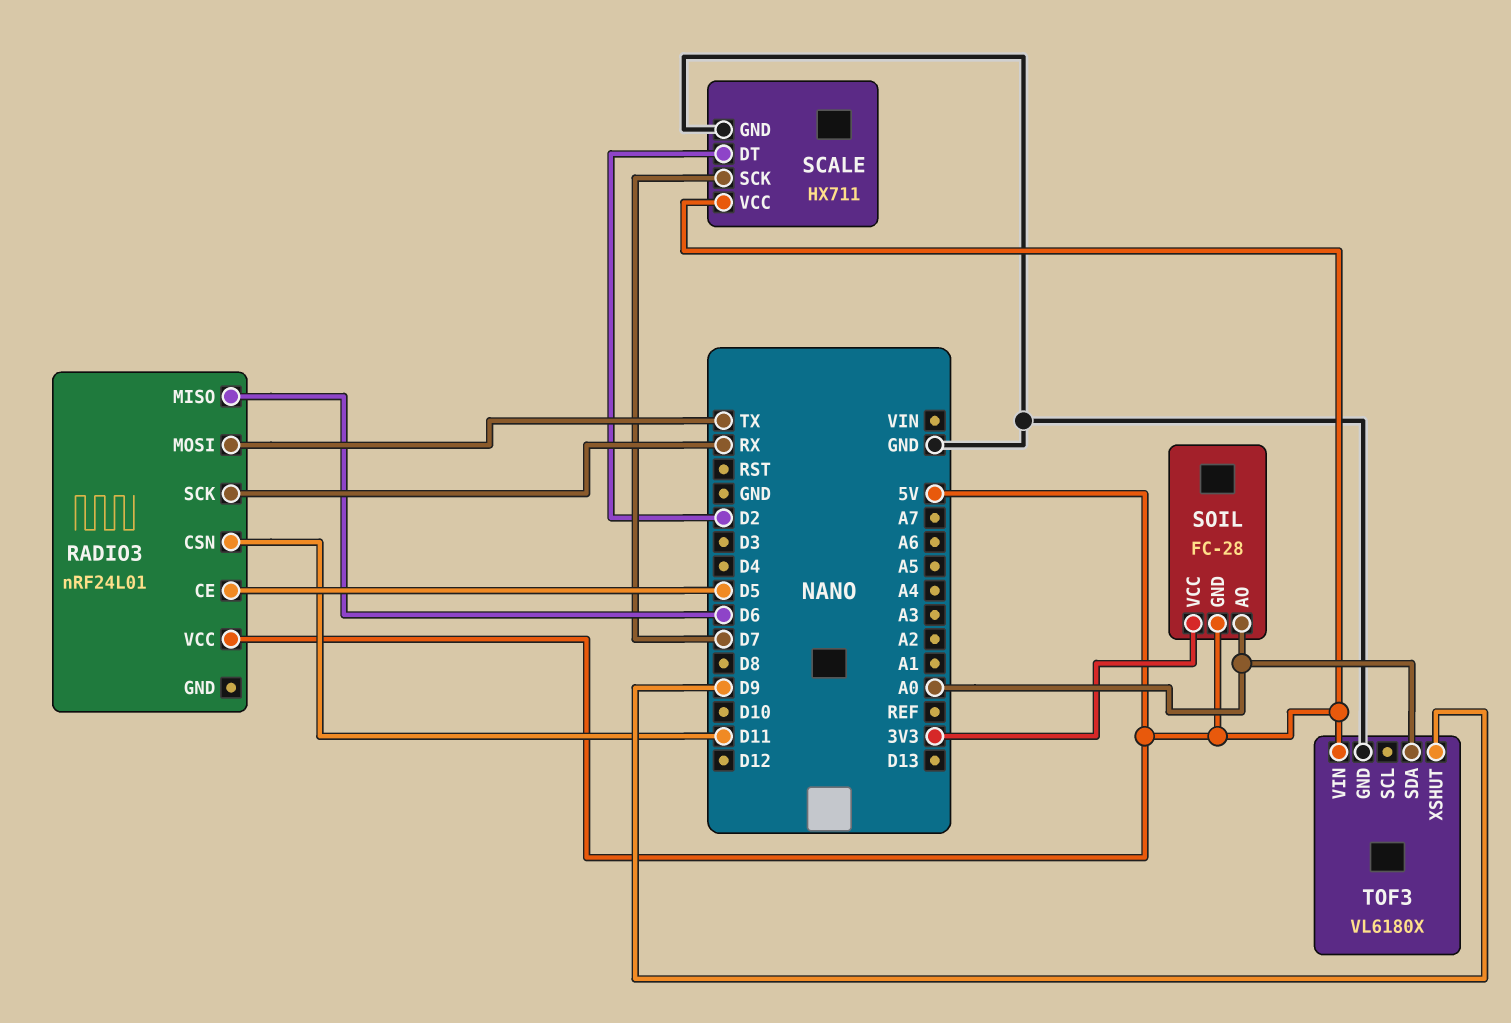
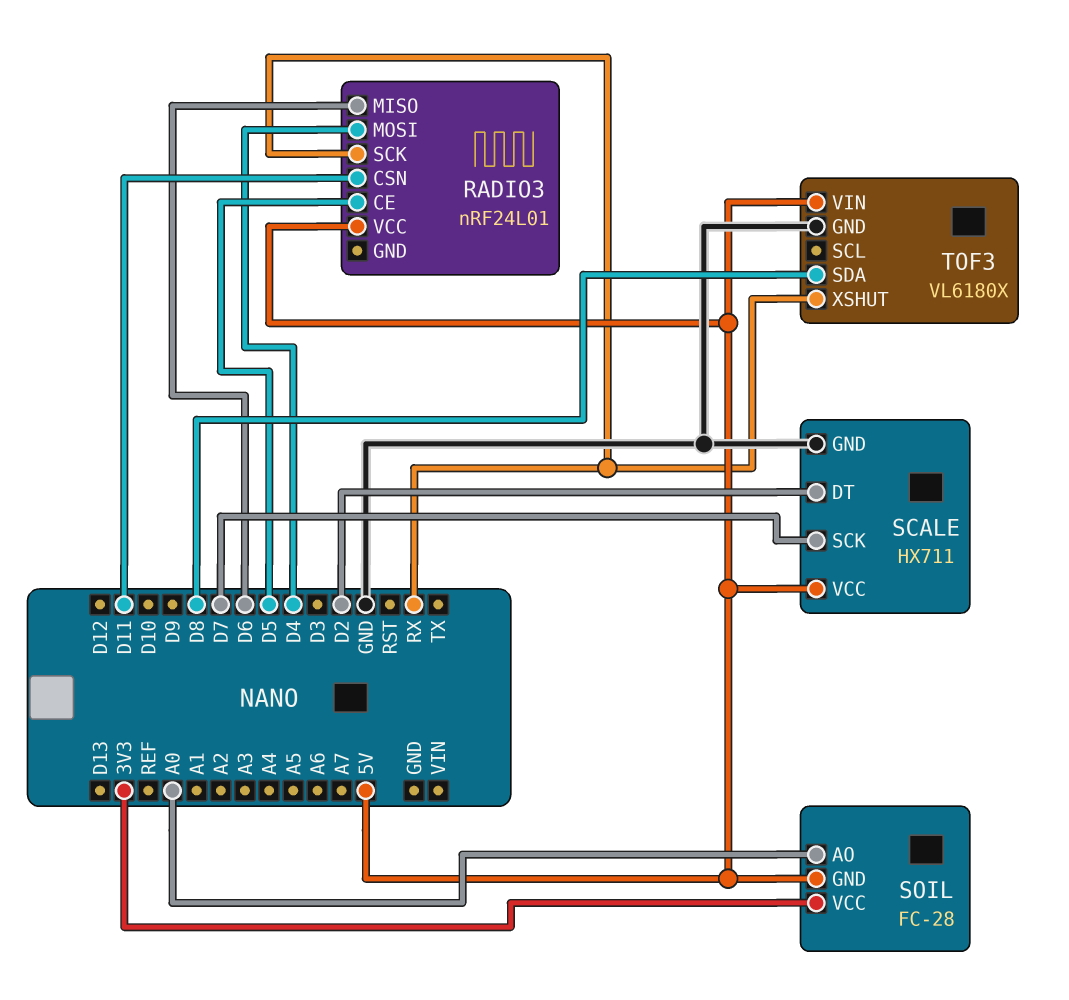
RADIO3 pin MOSI: TX -> D4
TOF3 pin SDA: A0 -> D8
TOF3 pin XSHUT: D9 -> RX

